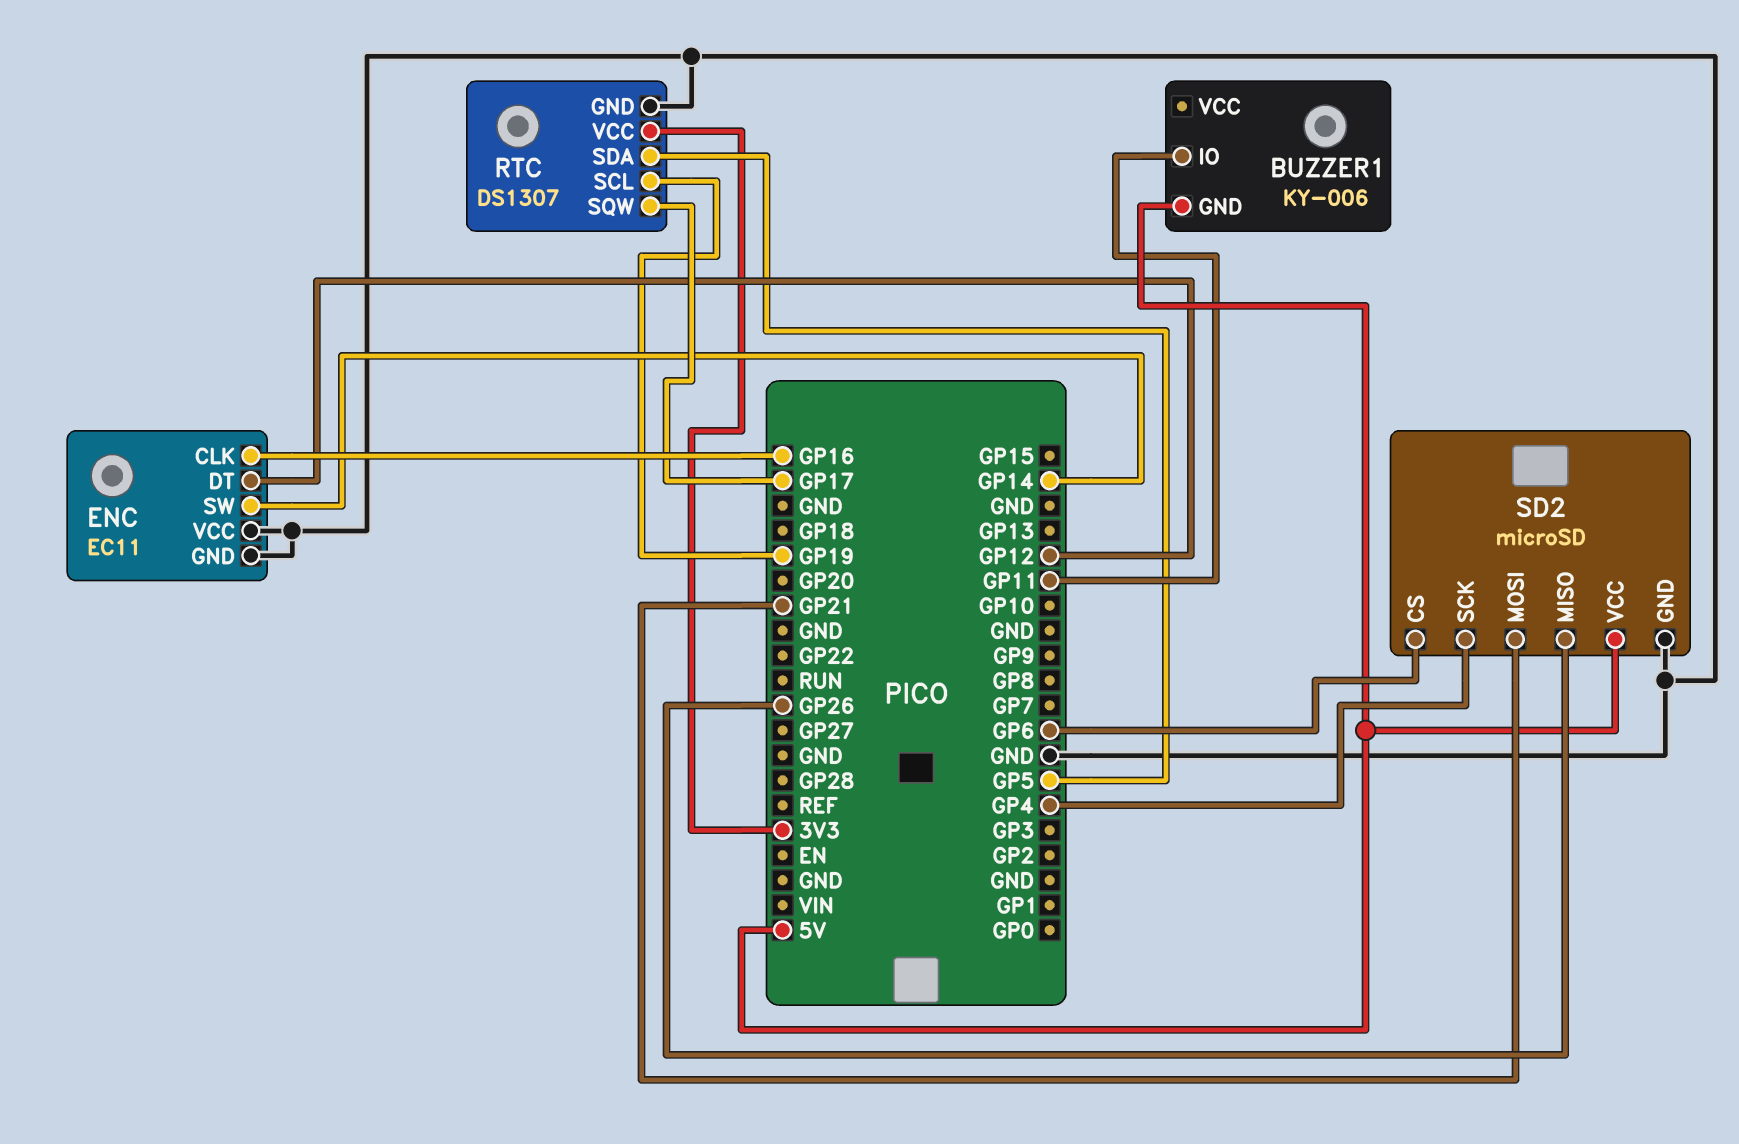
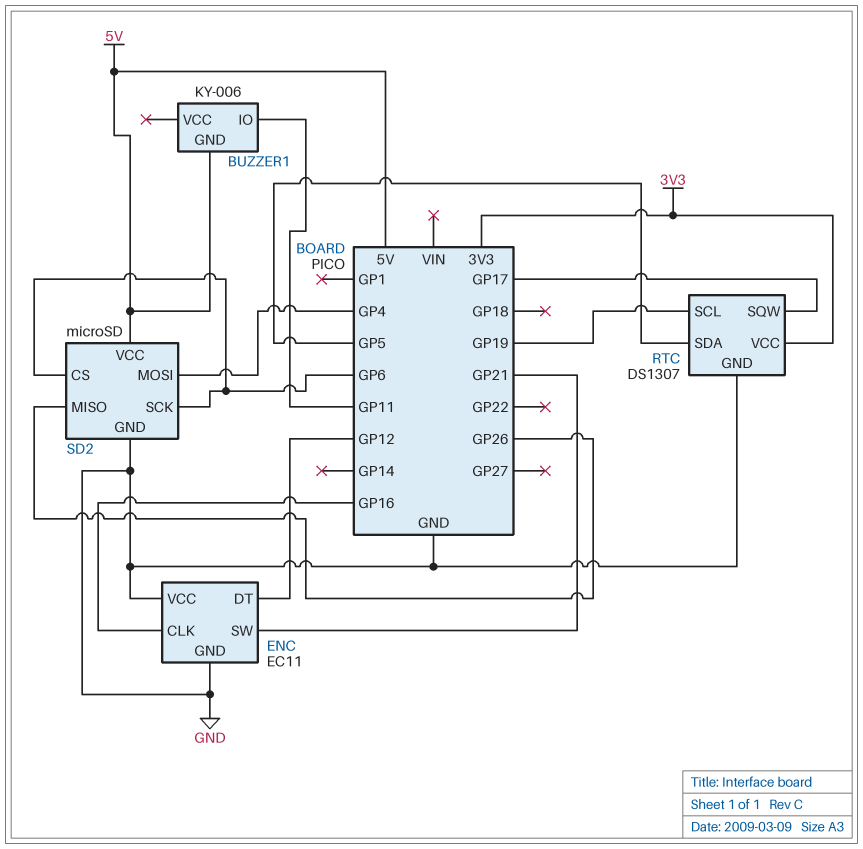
ENC pin SW: GP14 -> GP21
SD2 pin MOSI: GP21 -> GP4
SD2 pin SCK: GP4 -> GP6

